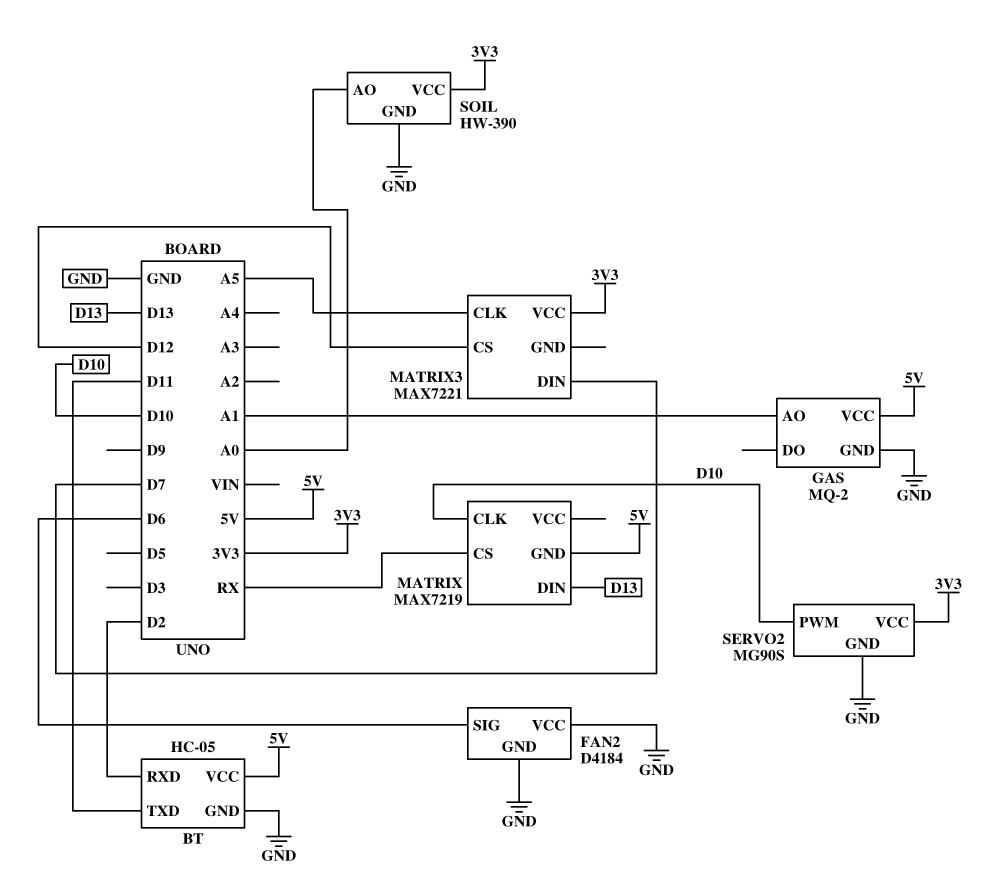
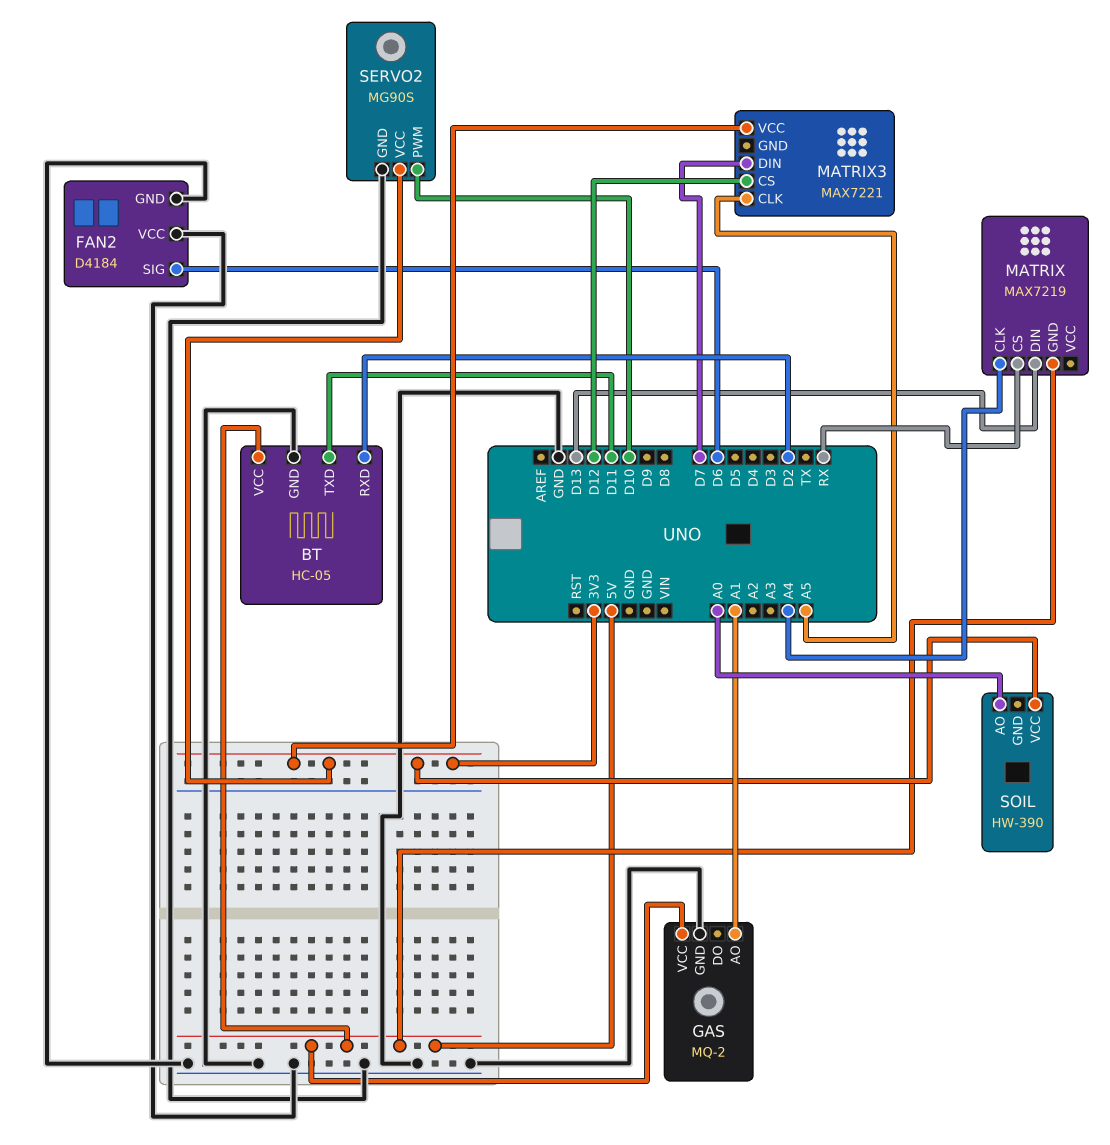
MATRIX pin CLK: D10 -> A4
SOIL pin GND: GND -> none

